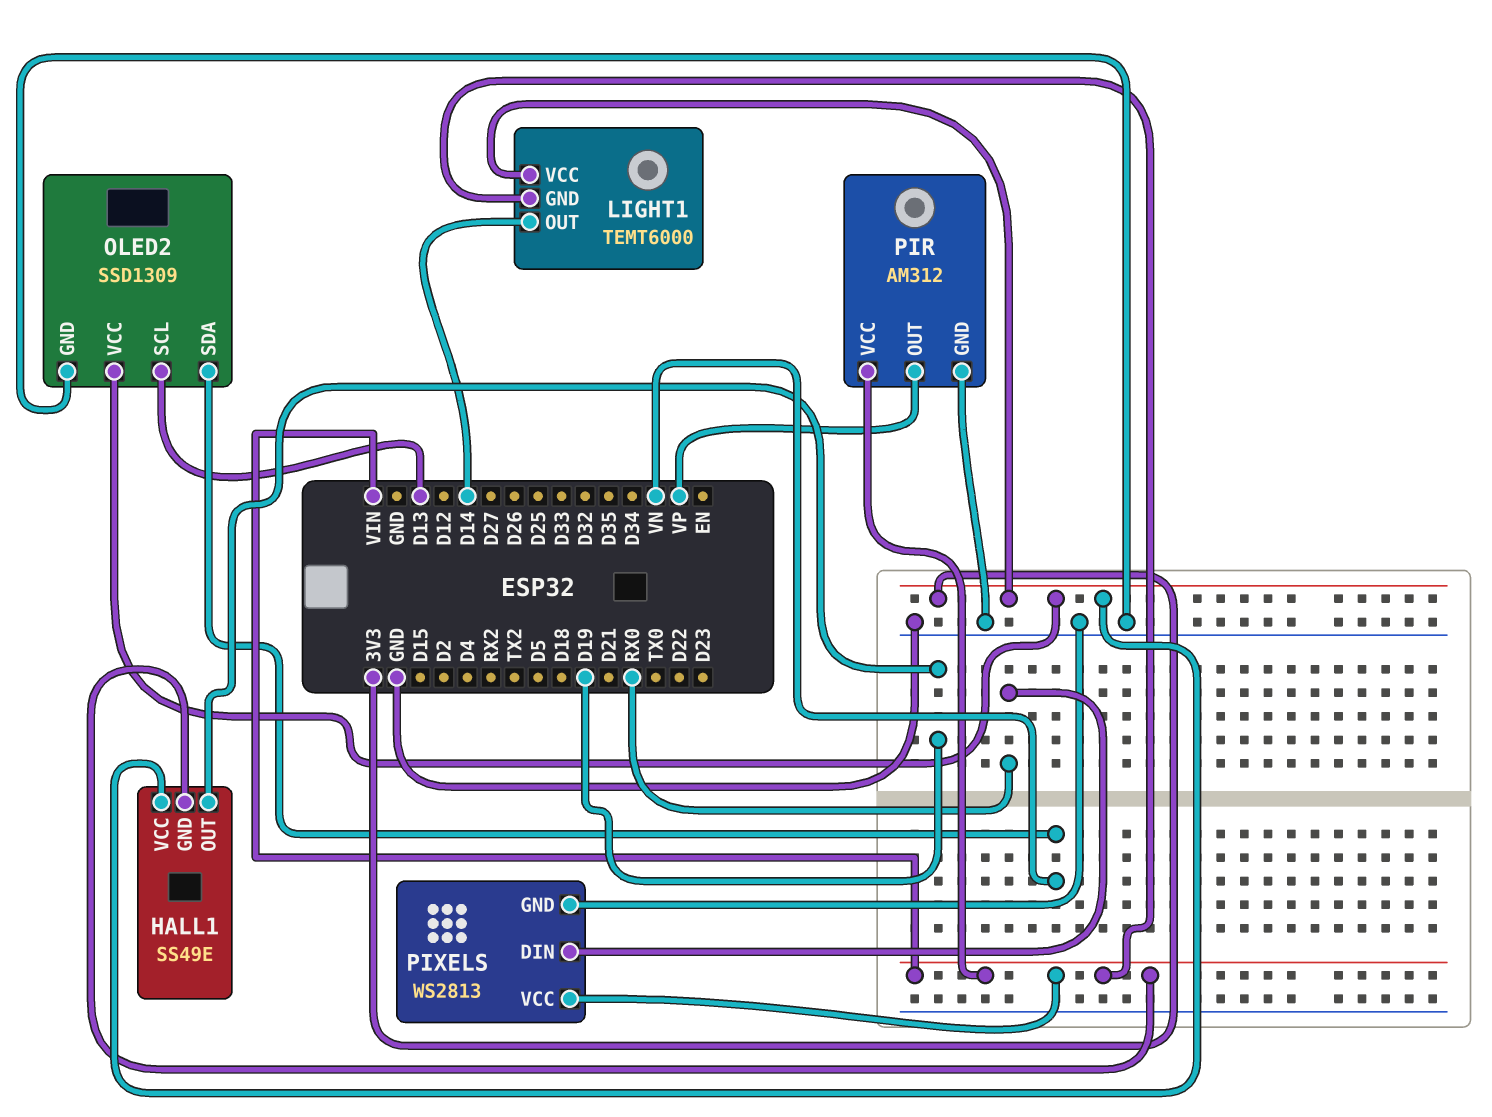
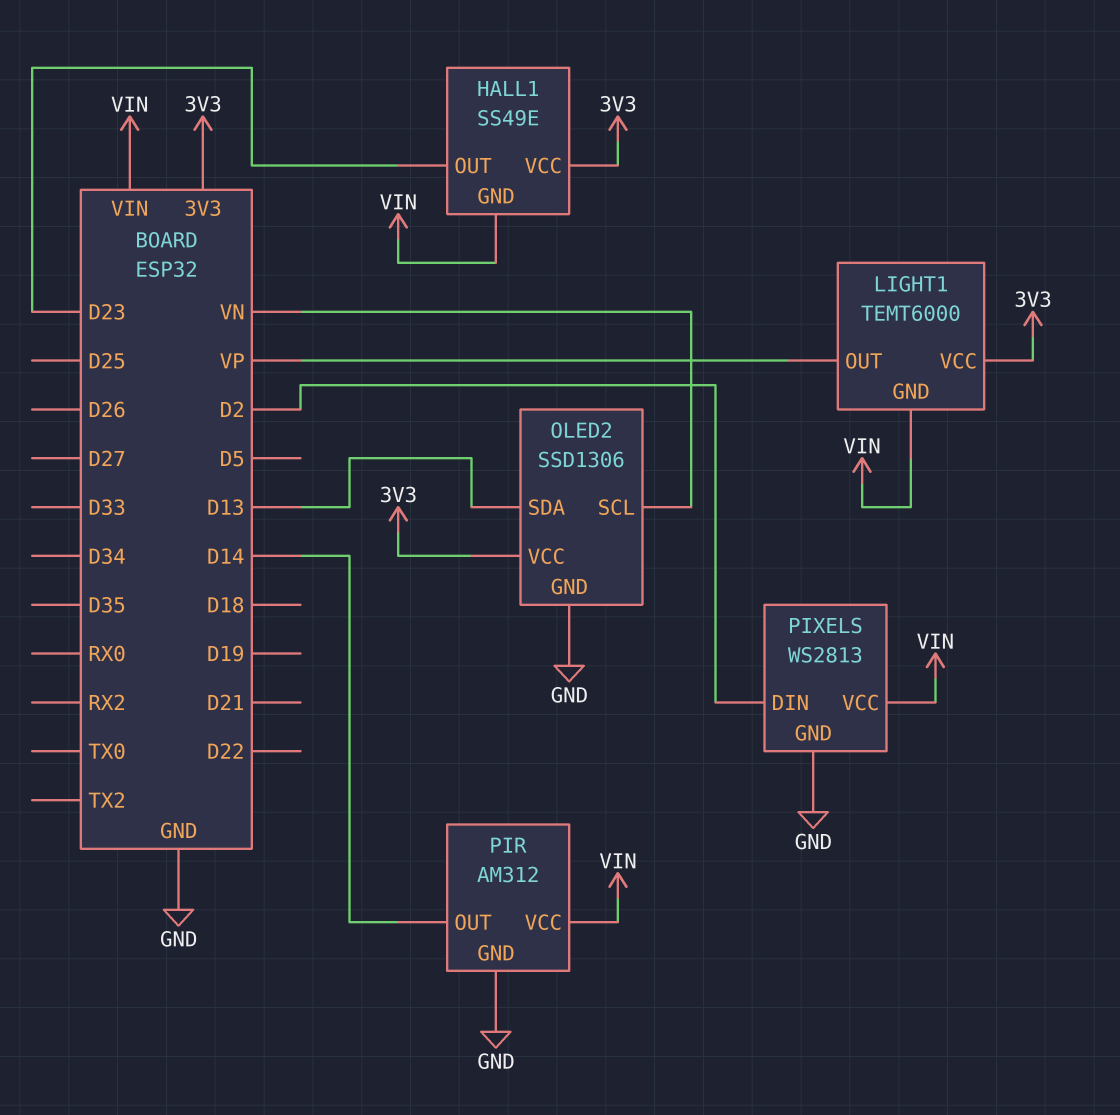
HALL1 pin OUT: D19 -> D23
LIGHT1 pin OUT: D14 -> VP
OLED2: SSD1309 -> SSD1306
OLED2 pin SCL: D13 -> VN
OLED2 pin SDA: VN -> D13
PIR pin OUT: VP -> D14
PIXELS pin DIN: RX0 -> D2

